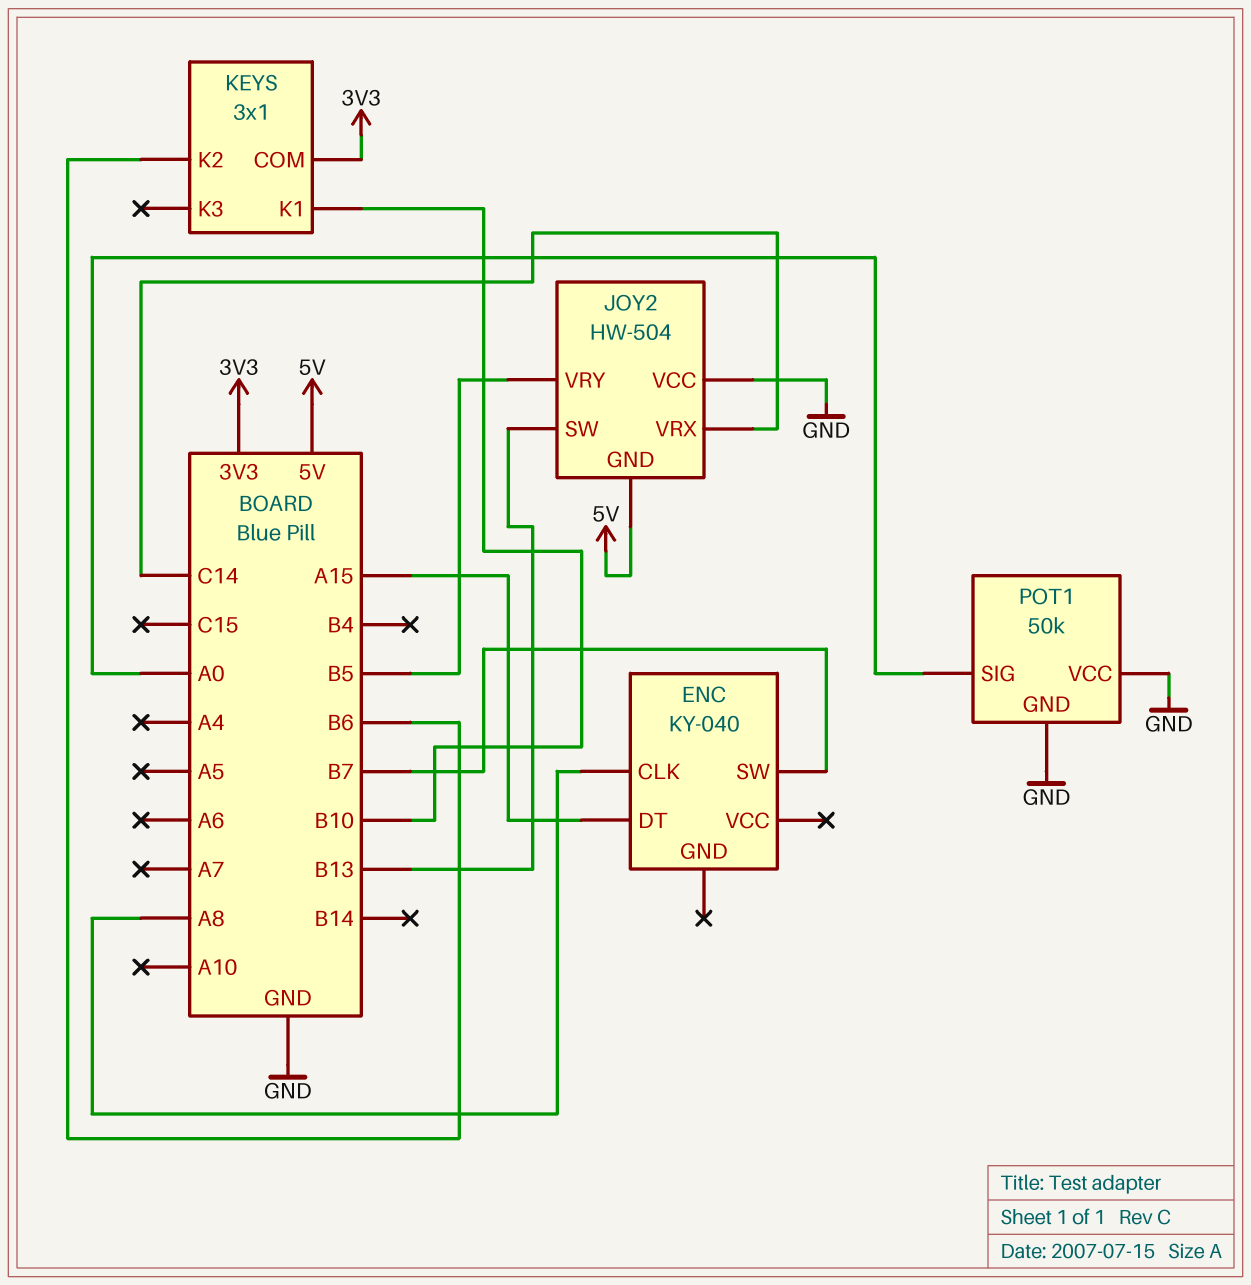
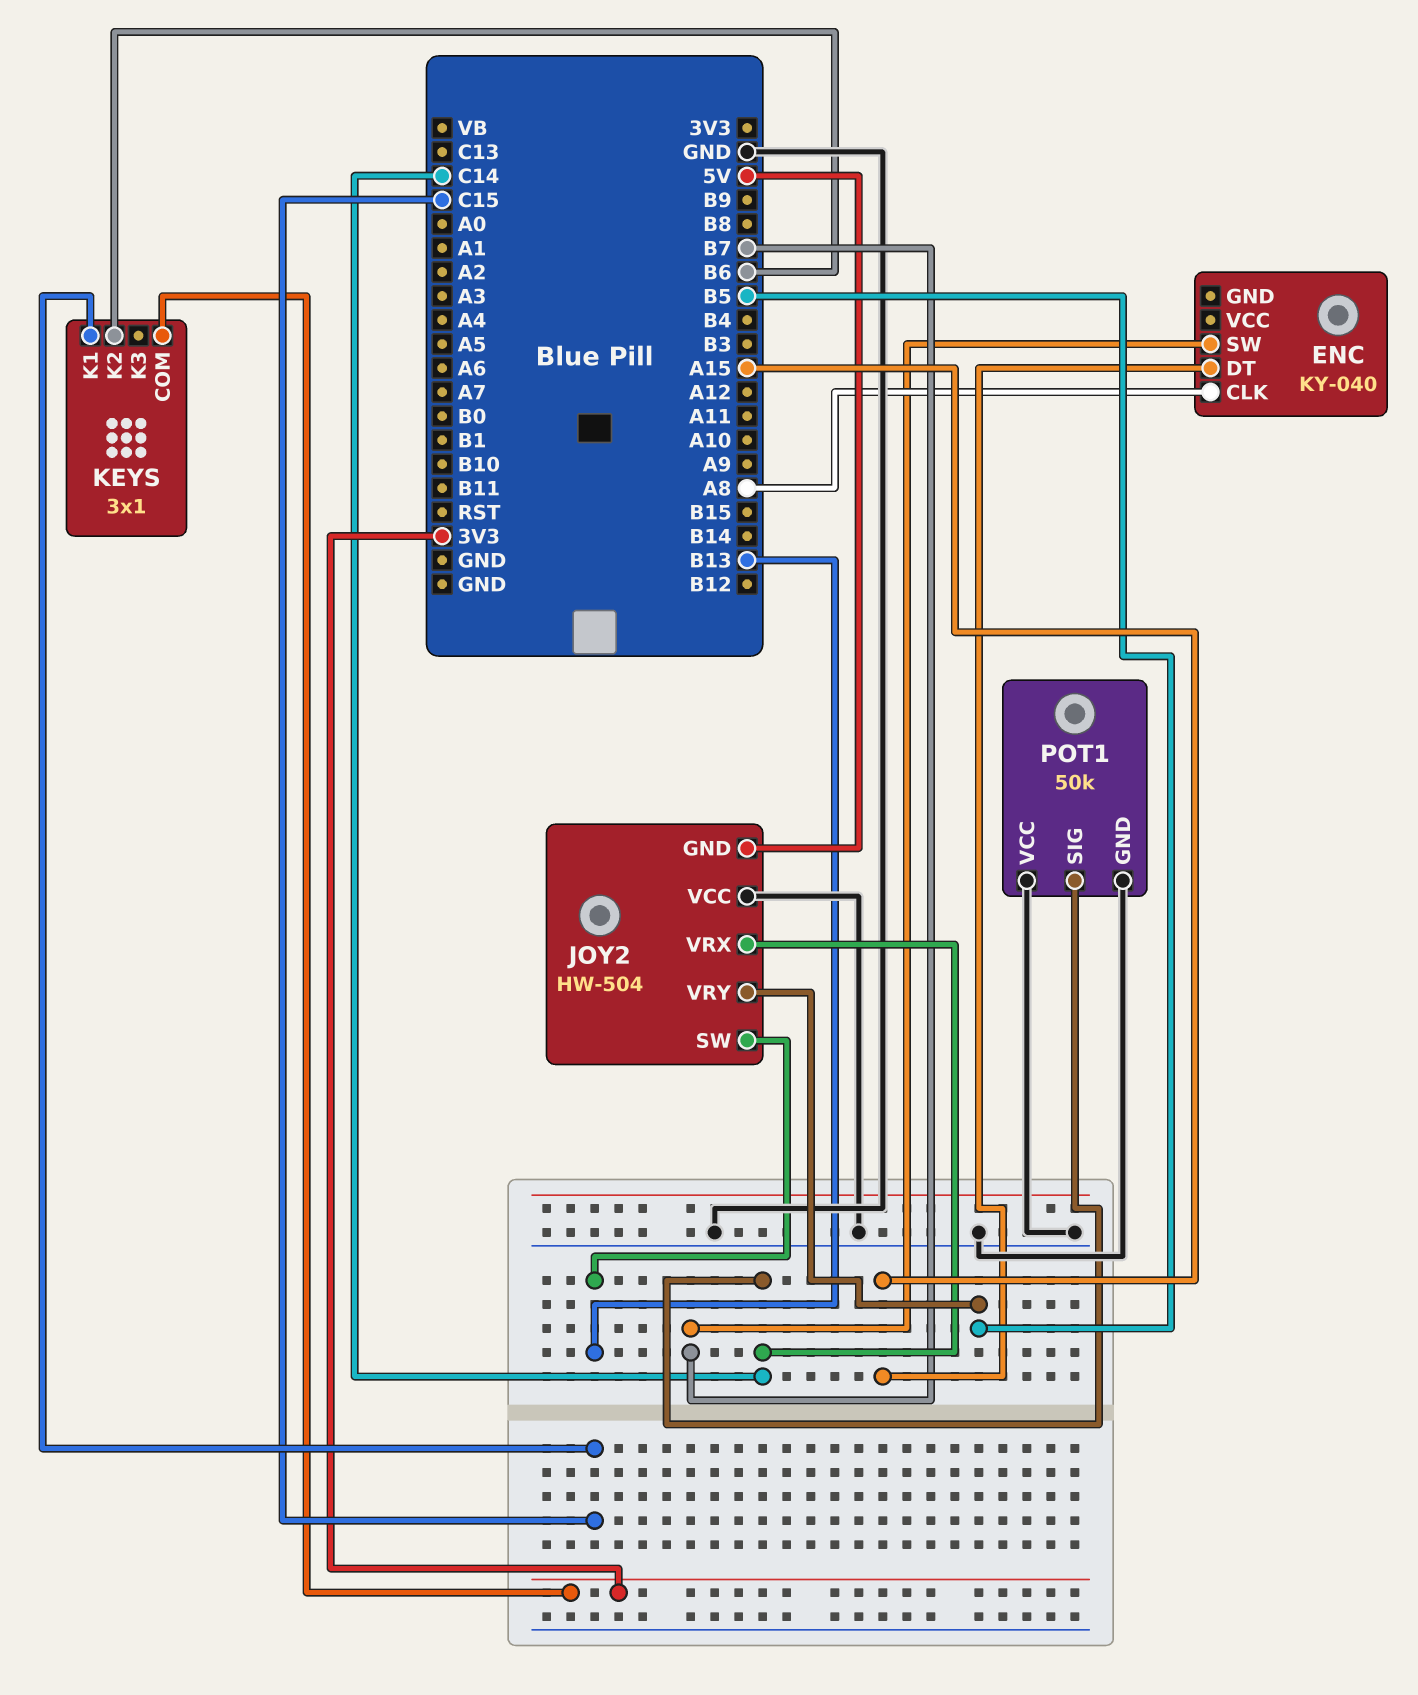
KEYS pin K1: B10 -> C15
POT1 pin SIG: A0 -> C14

